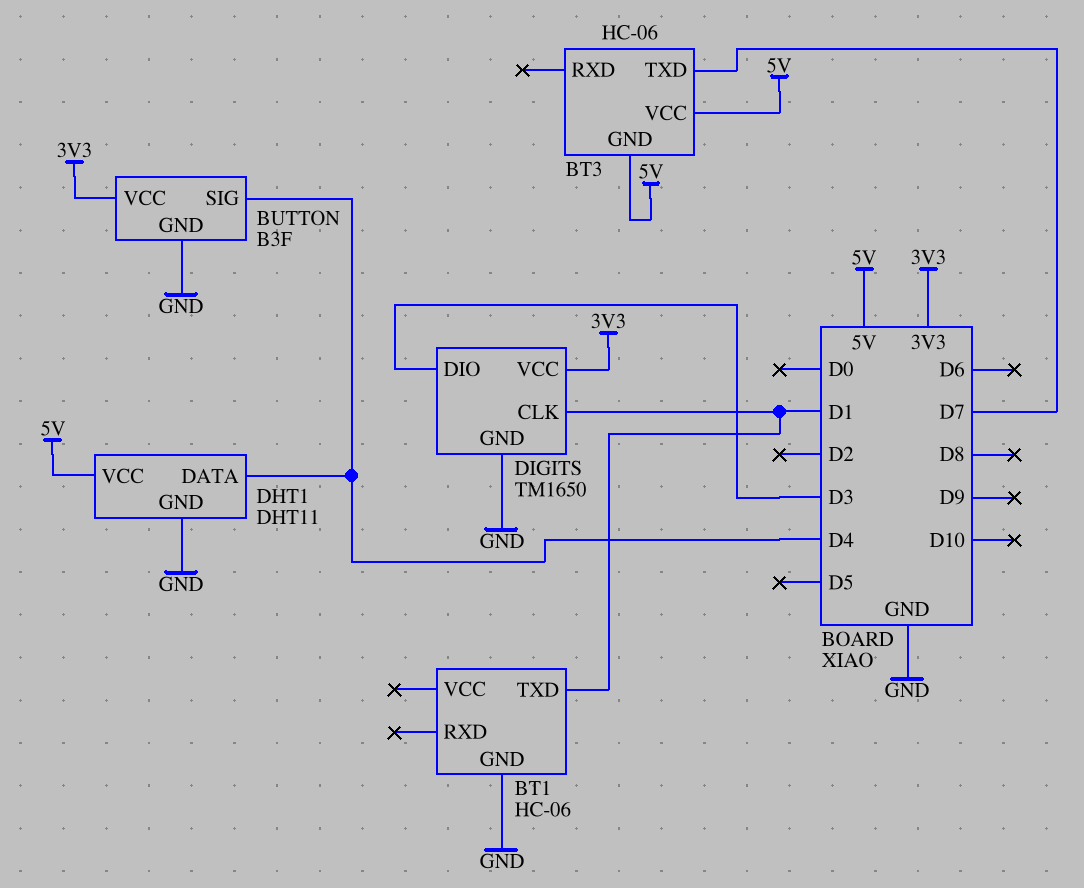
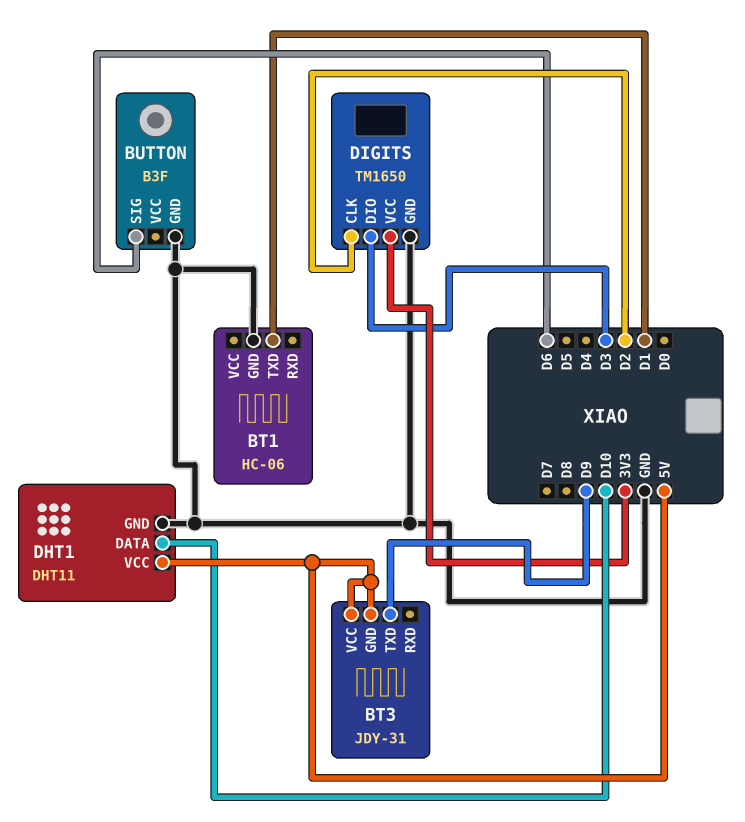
BT3: HC-06 -> JDY-31
BT3 pin TXD: D7 -> D9
BUTTON pin SIG: D4 -> D6
BUTTON pin VCC: 3V3 -> none
DHT1 pin DATA: D4 -> D10
DIGITS pin CLK: D1 -> D2

